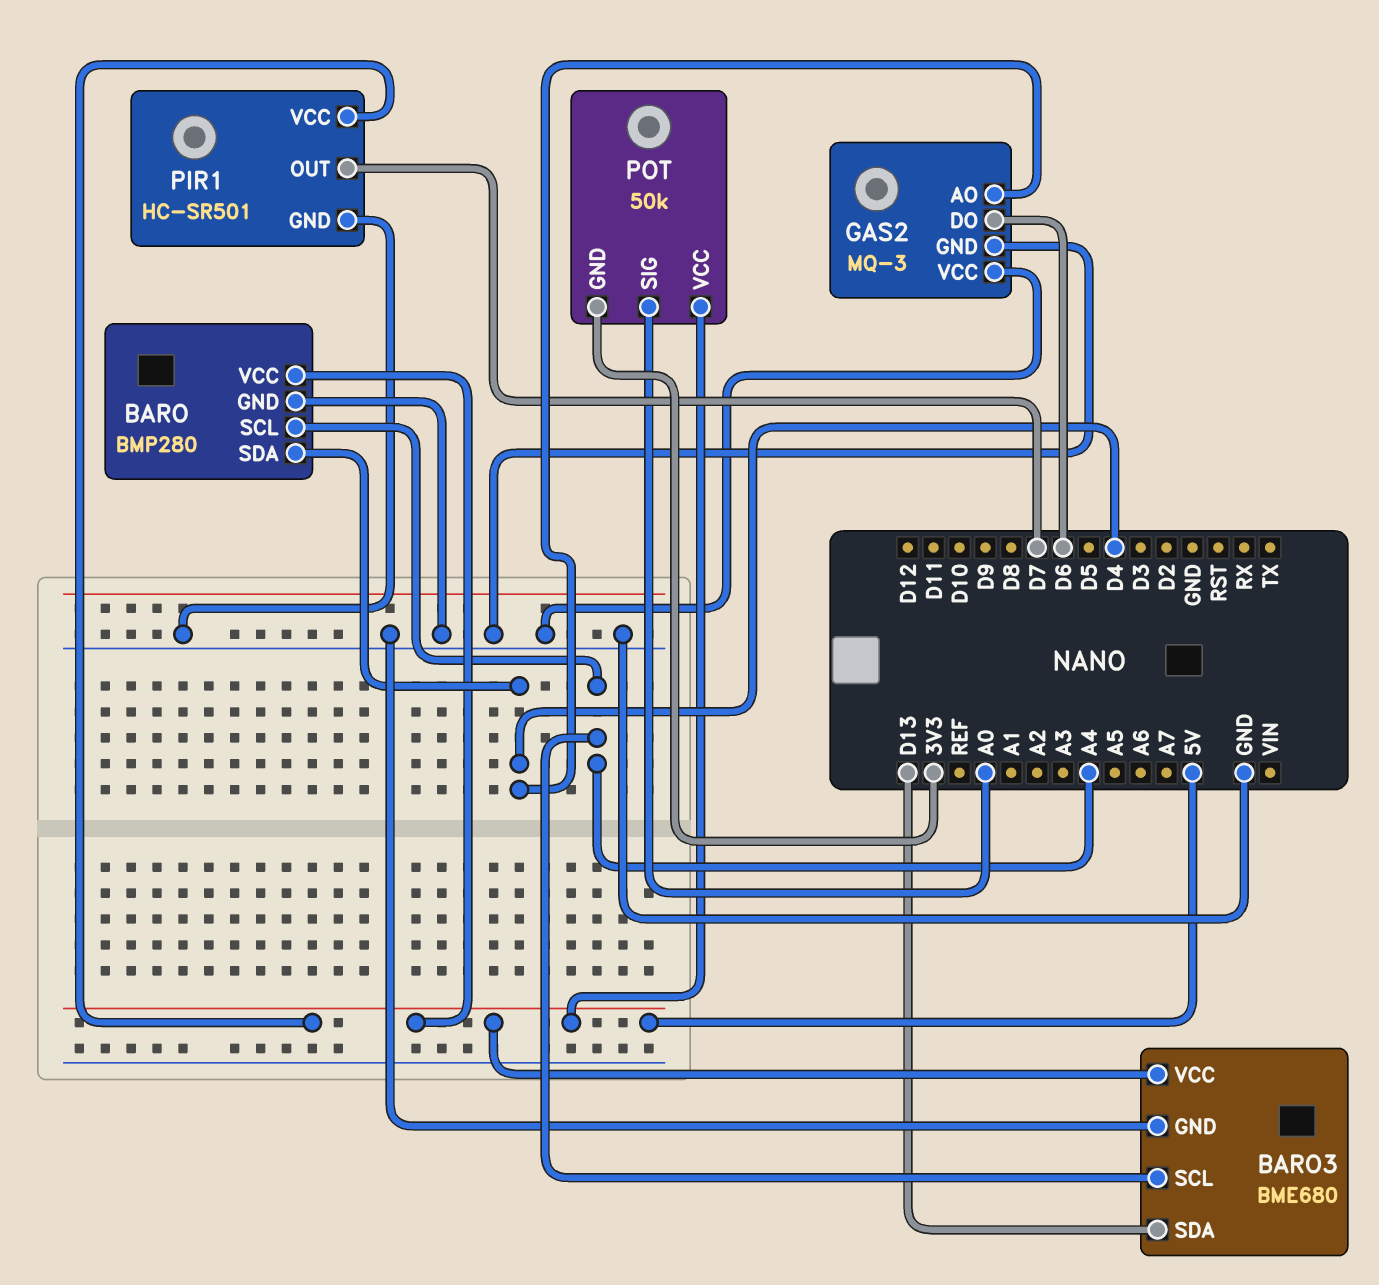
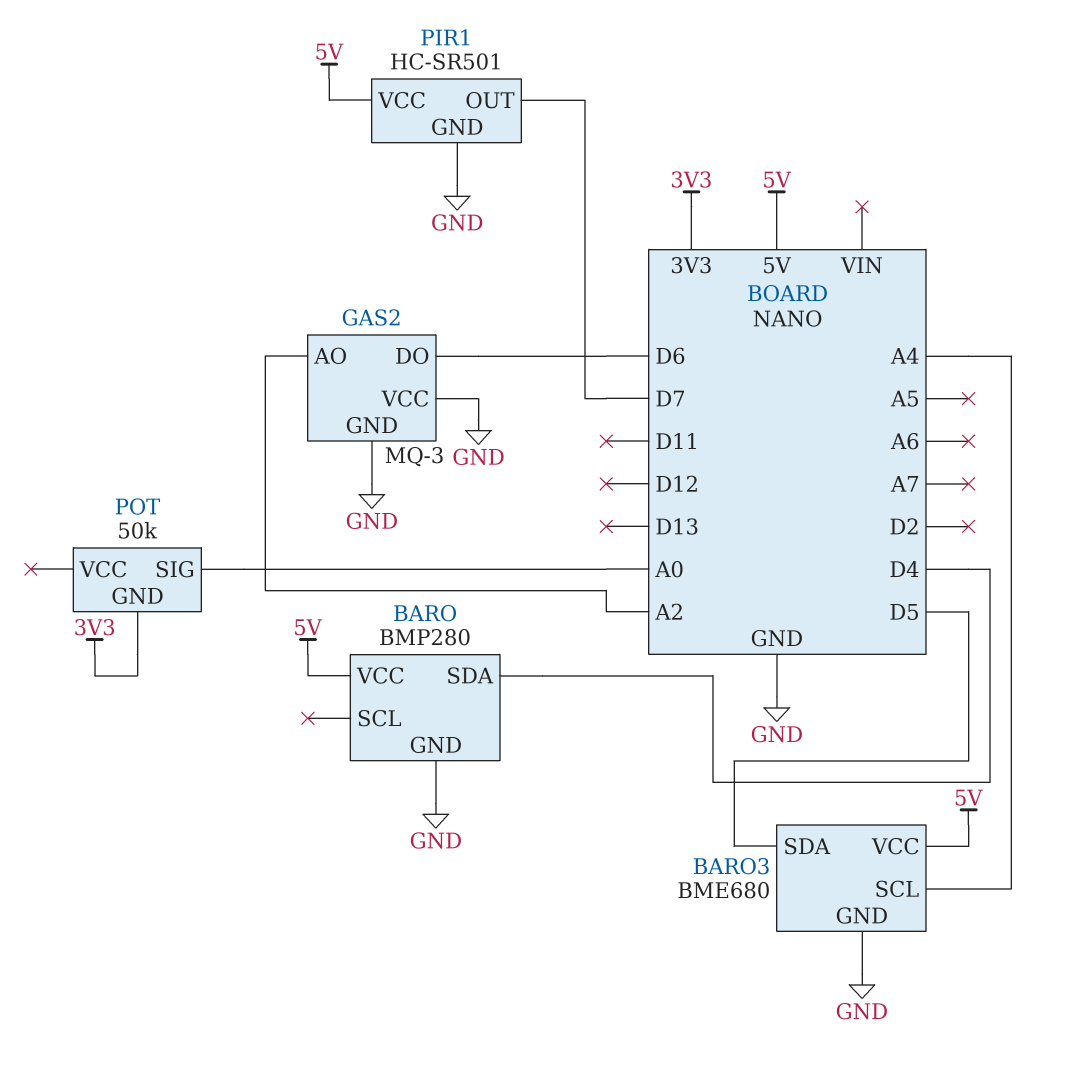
BARO pin SCL: A4 -> none
BARO3 pin SDA: D13 -> D5
GAS2 pin AO: D4 -> A2
POT pin VCC: 5V -> none

